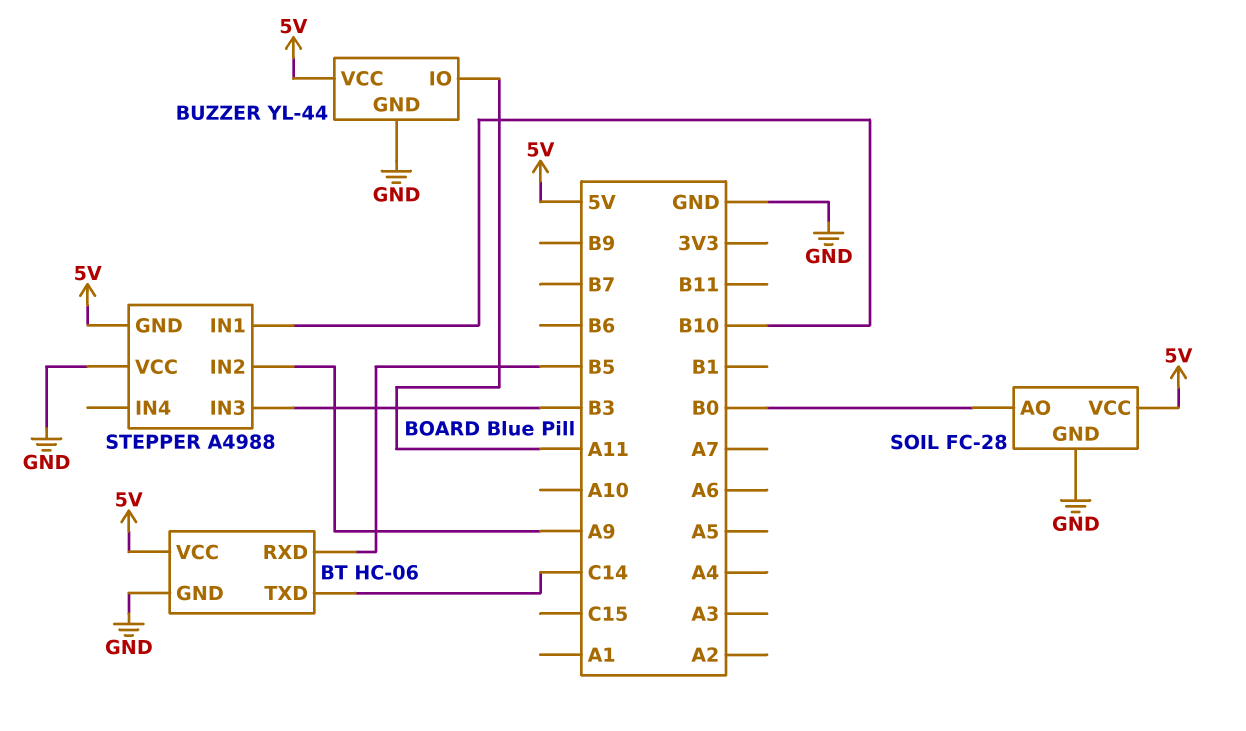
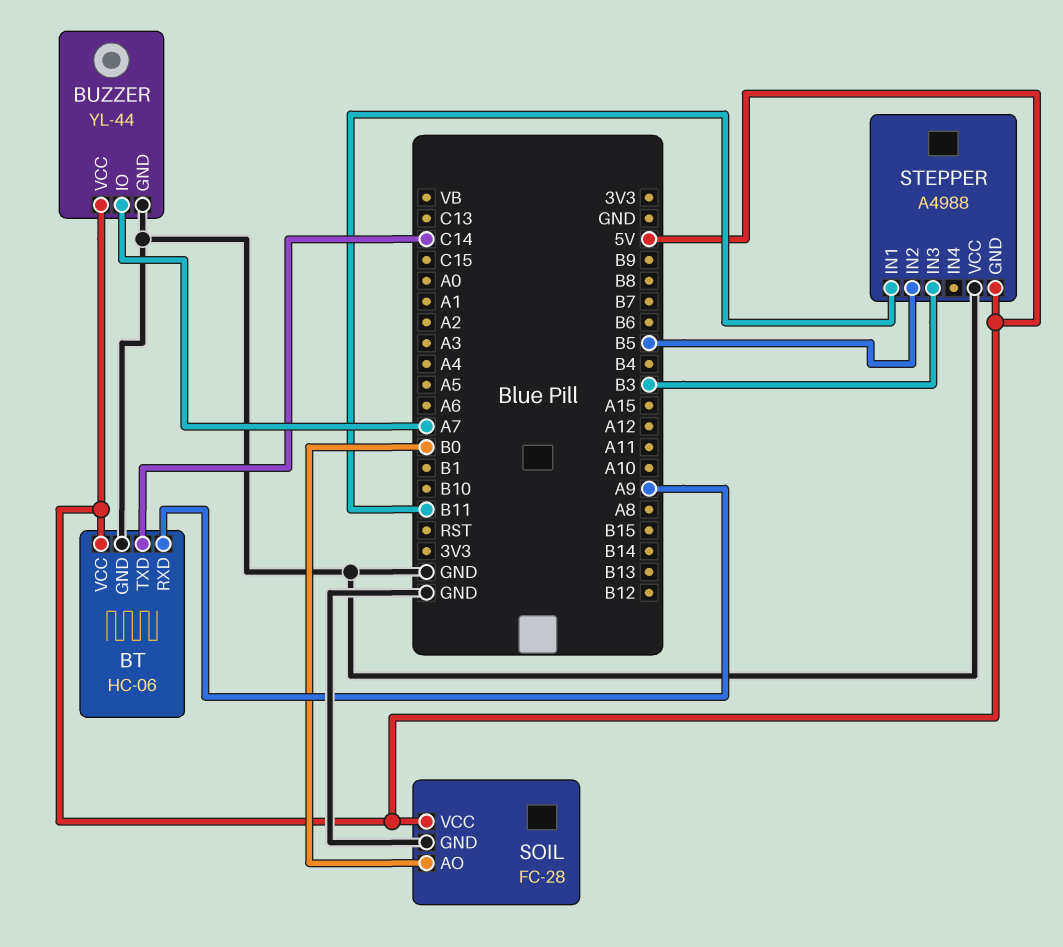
BT pin RXD: B5 -> A9
BUZZER pin IO: A11 -> A7
STEPPER pin IN1: B10 -> B11
STEPPER pin IN2: A9 -> B5

